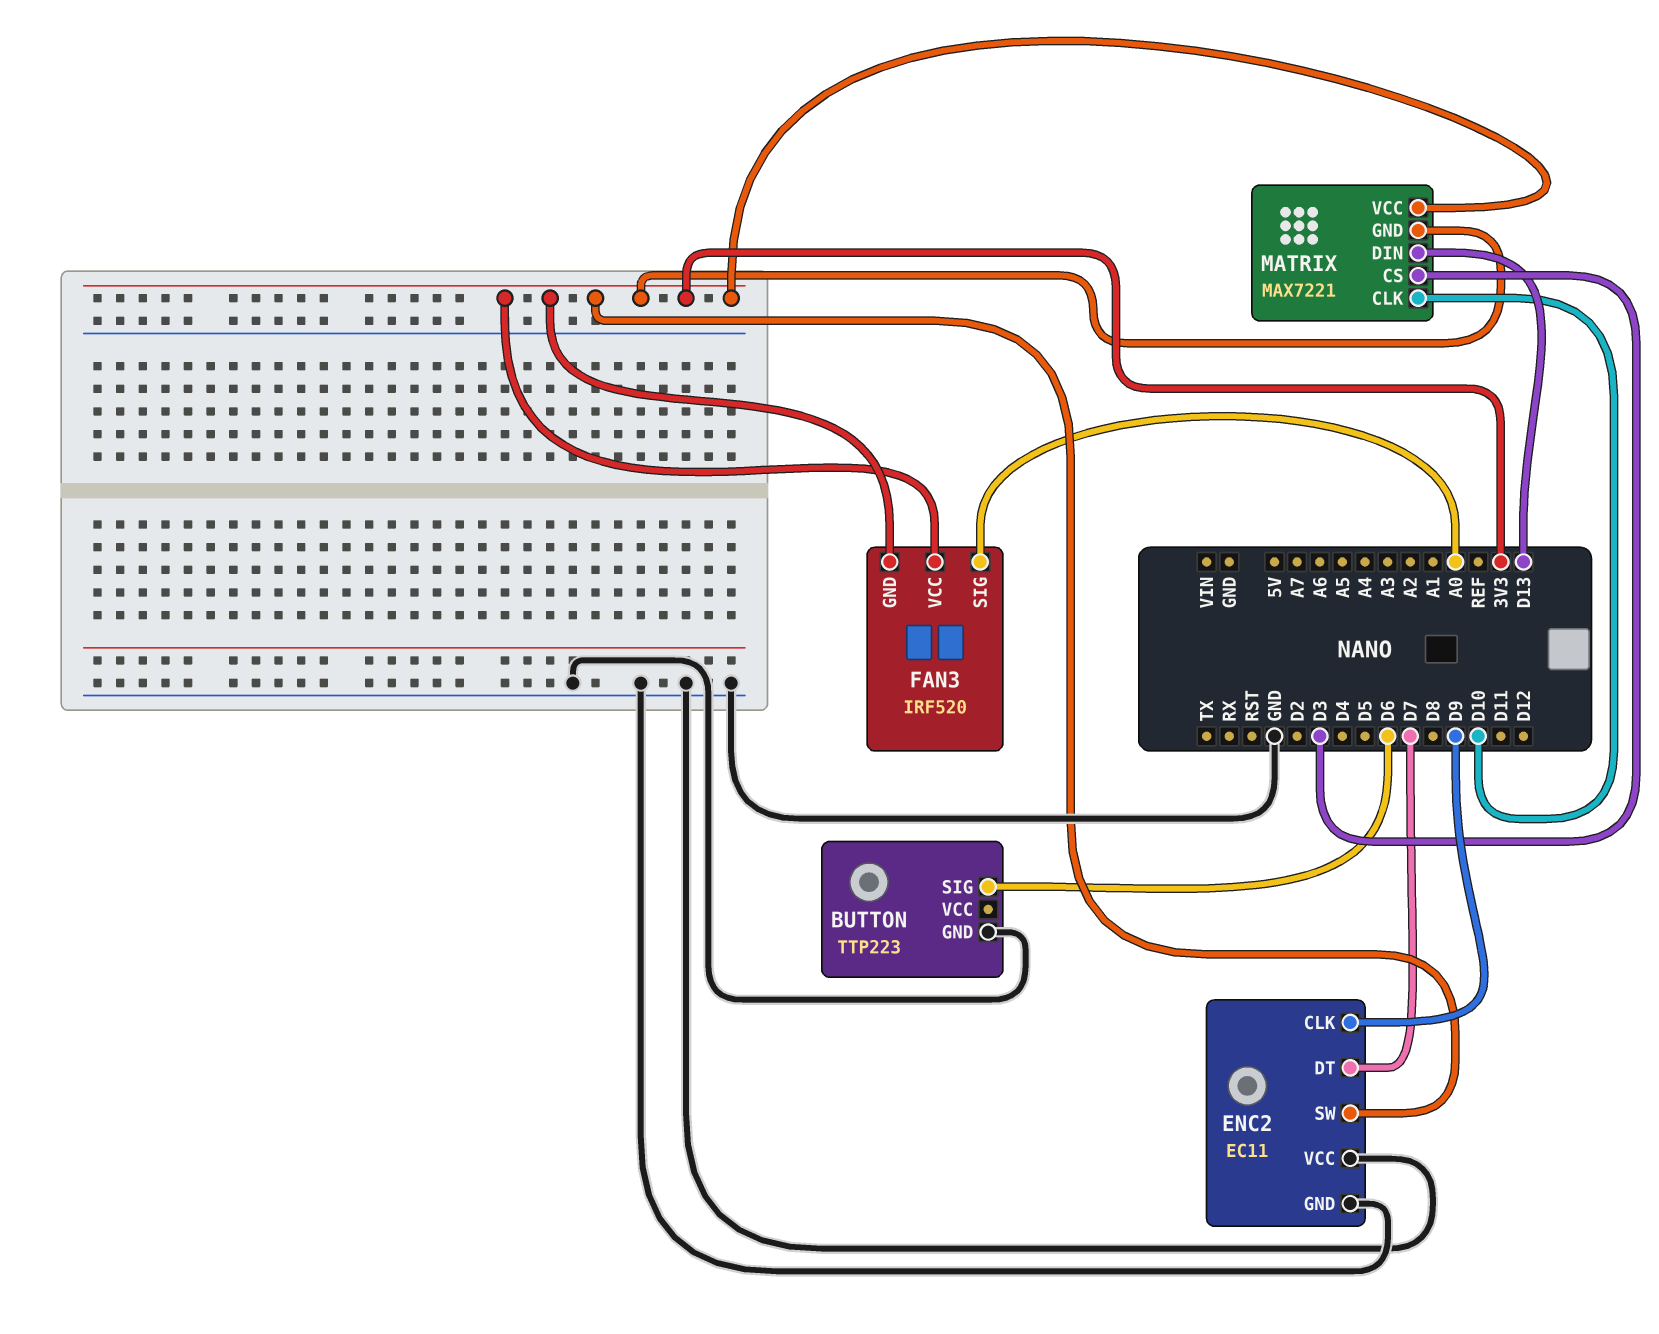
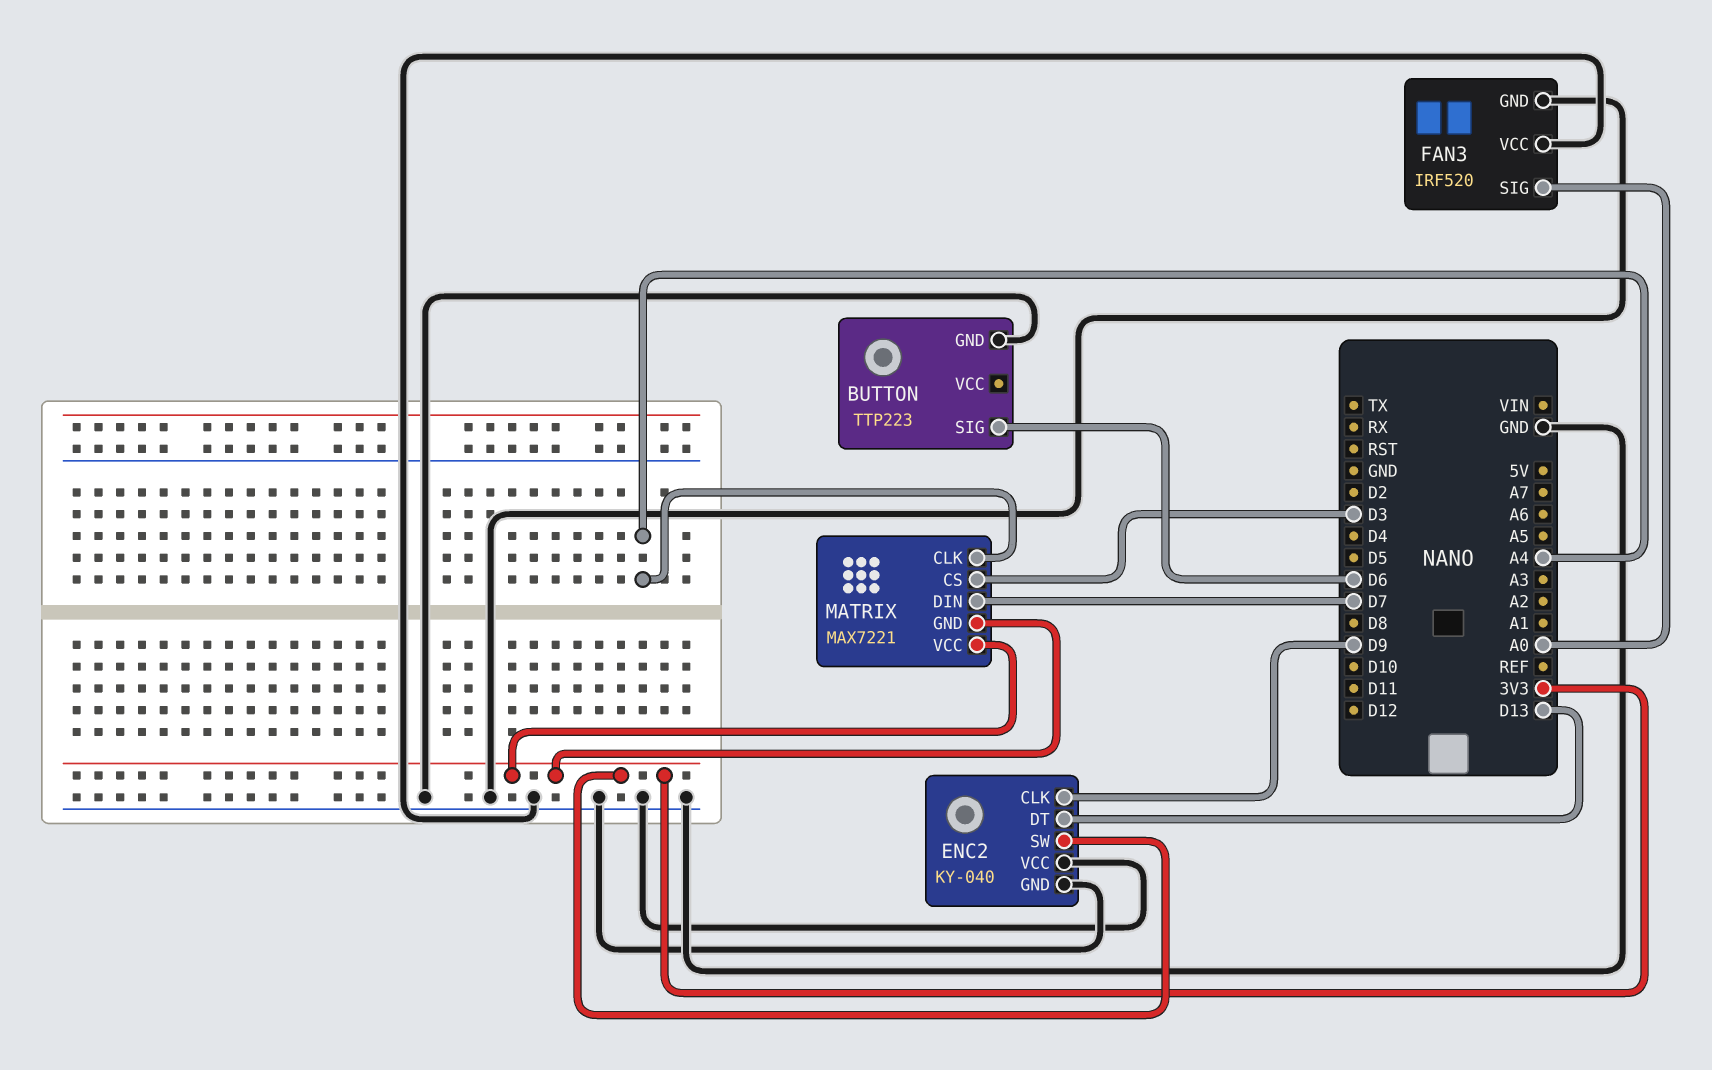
ENC2: EC11 -> KY-040
ENC2 pin DT: D7 -> D13
FAN3 pin GND: 3V3 -> GND
FAN3 pin VCC: 3V3 -> GND
MATRIX pin CLK: D10 -> A4
MATRIX pin DIN: D13 -> D7

